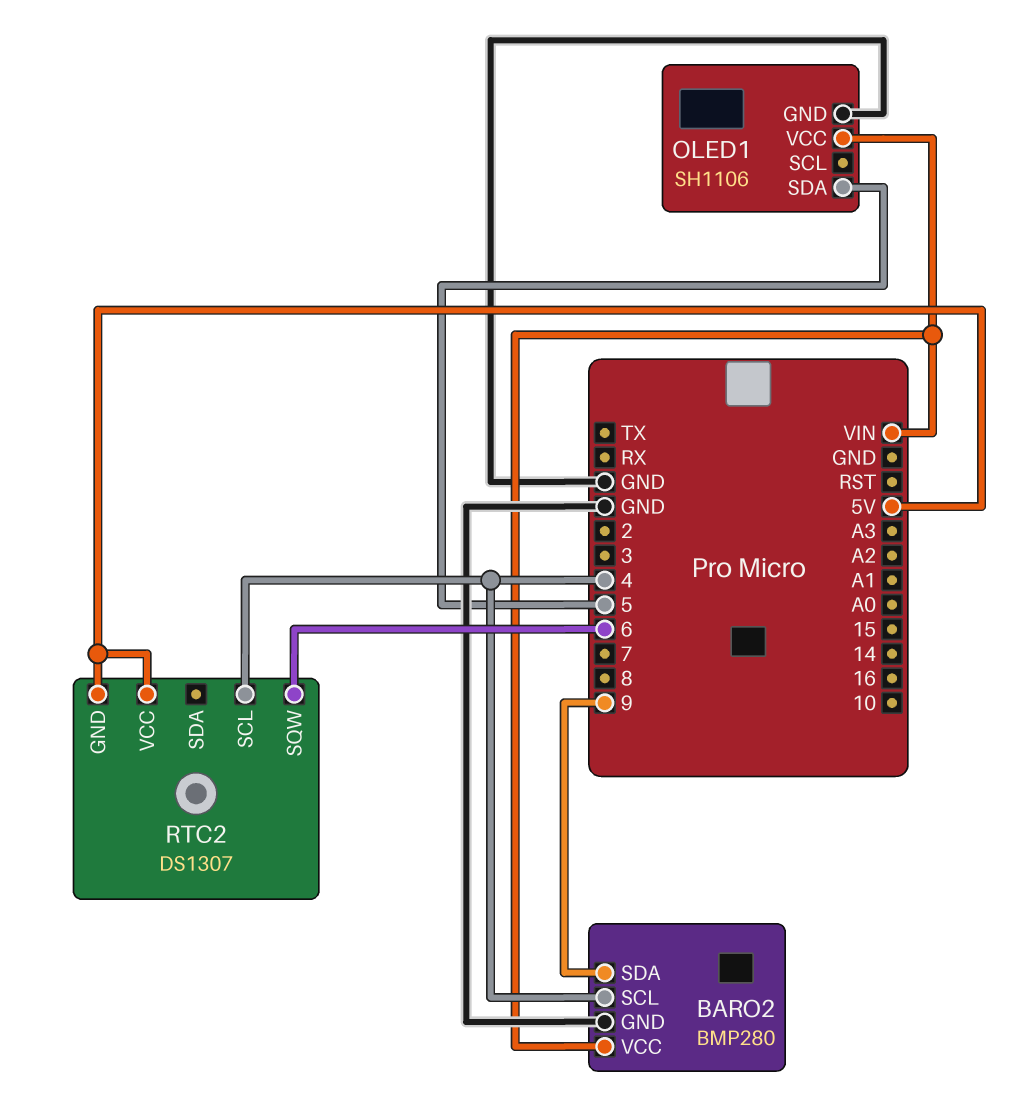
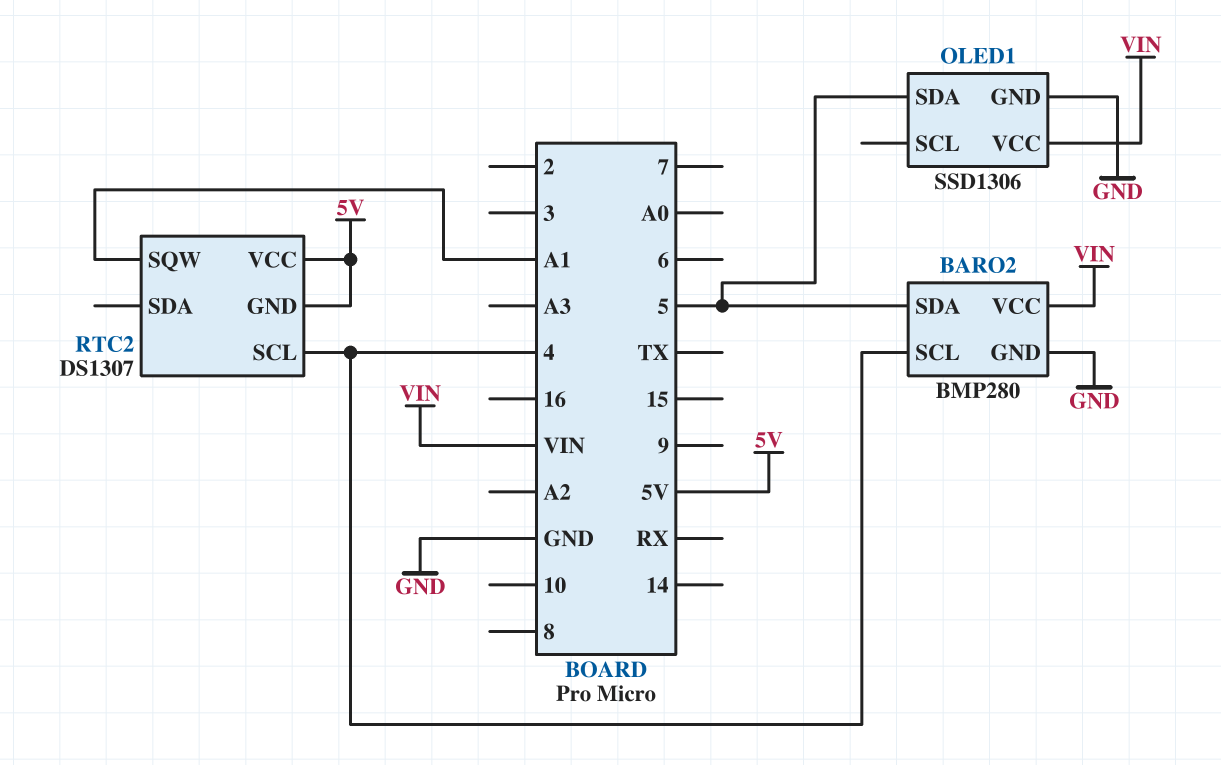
BARO2 pin SDA: 9 -> 5
OLED1: SH1106 -> SSD1306
RTC2 pin SQW: 6 -> A1

